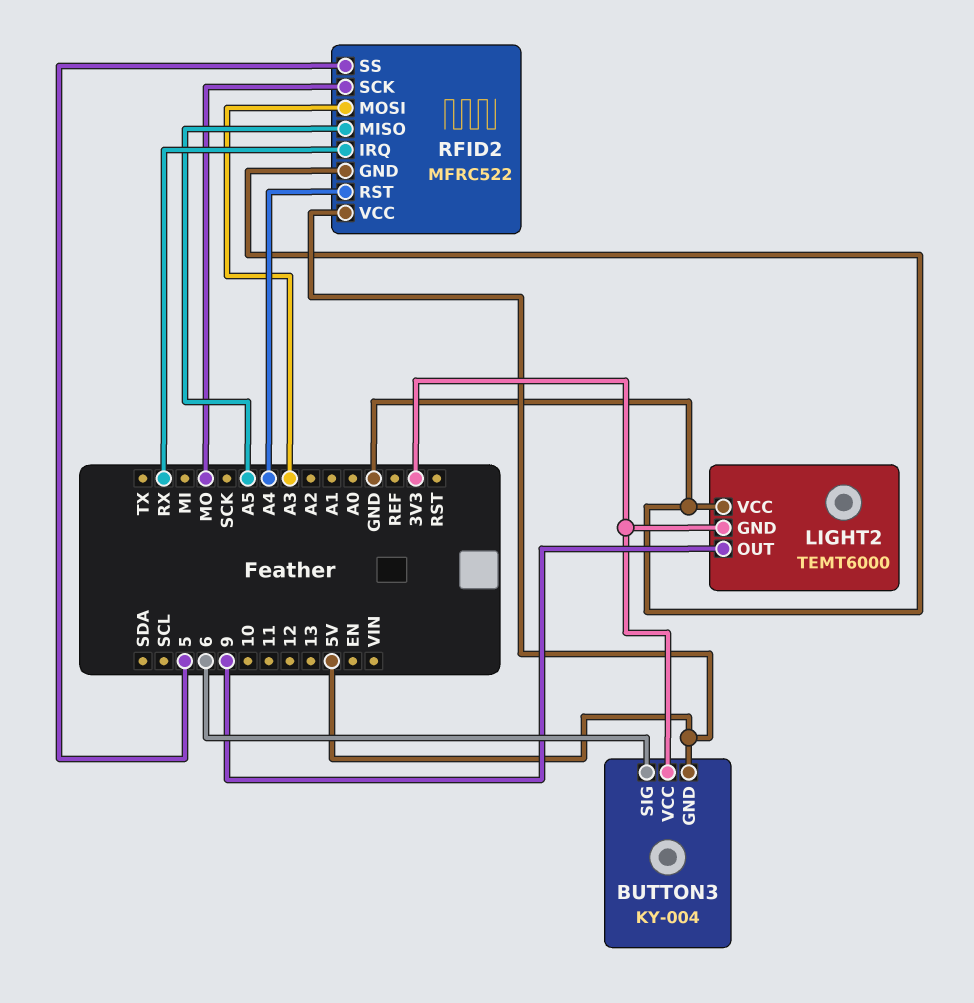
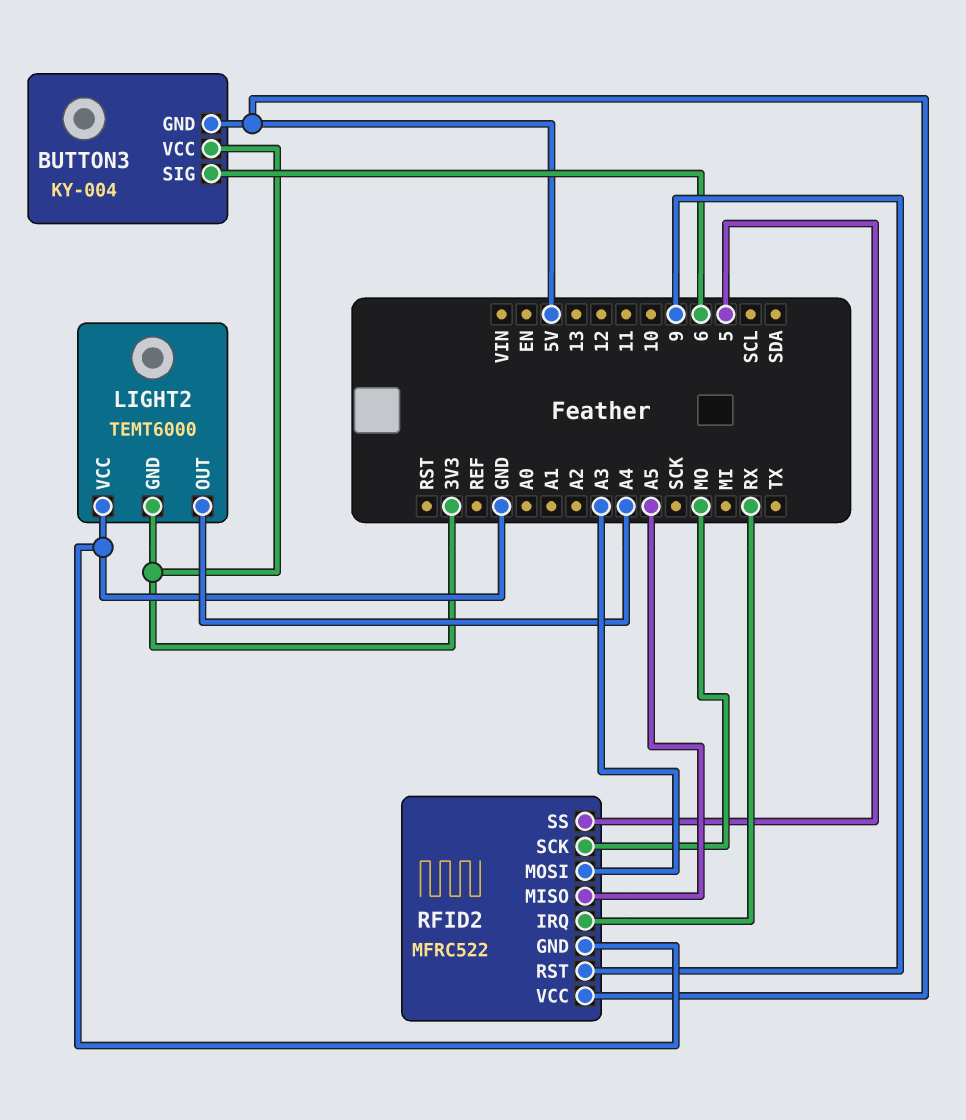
LIGHT2 pin OUT: 9 -> A4
RFID2 pin RST: A4 -> 9

